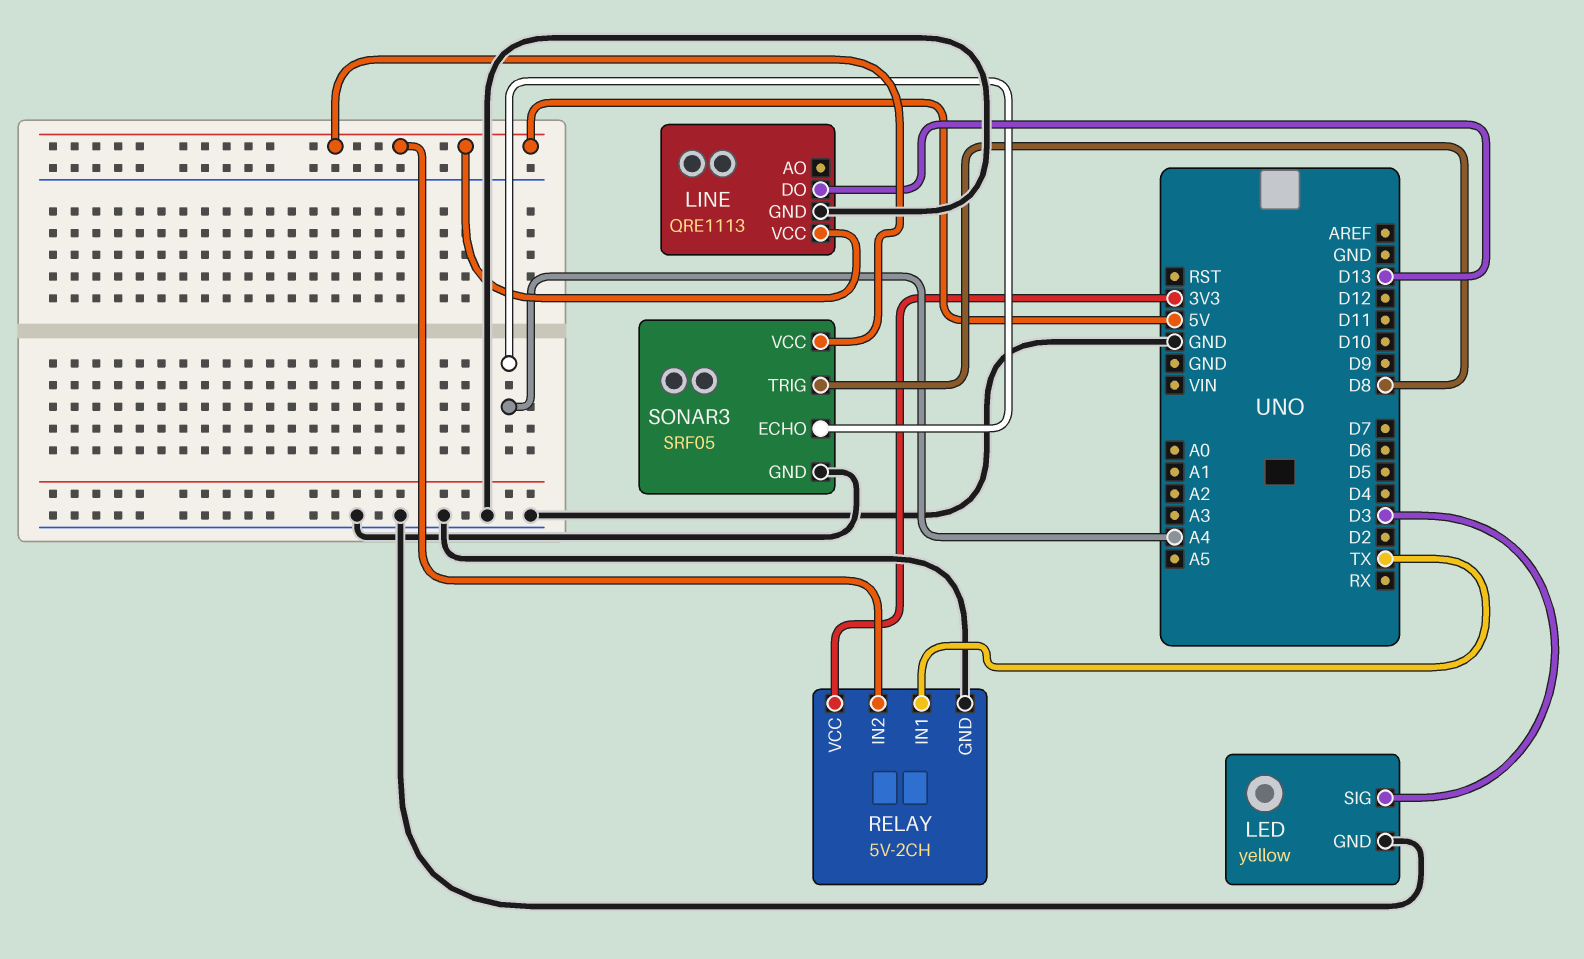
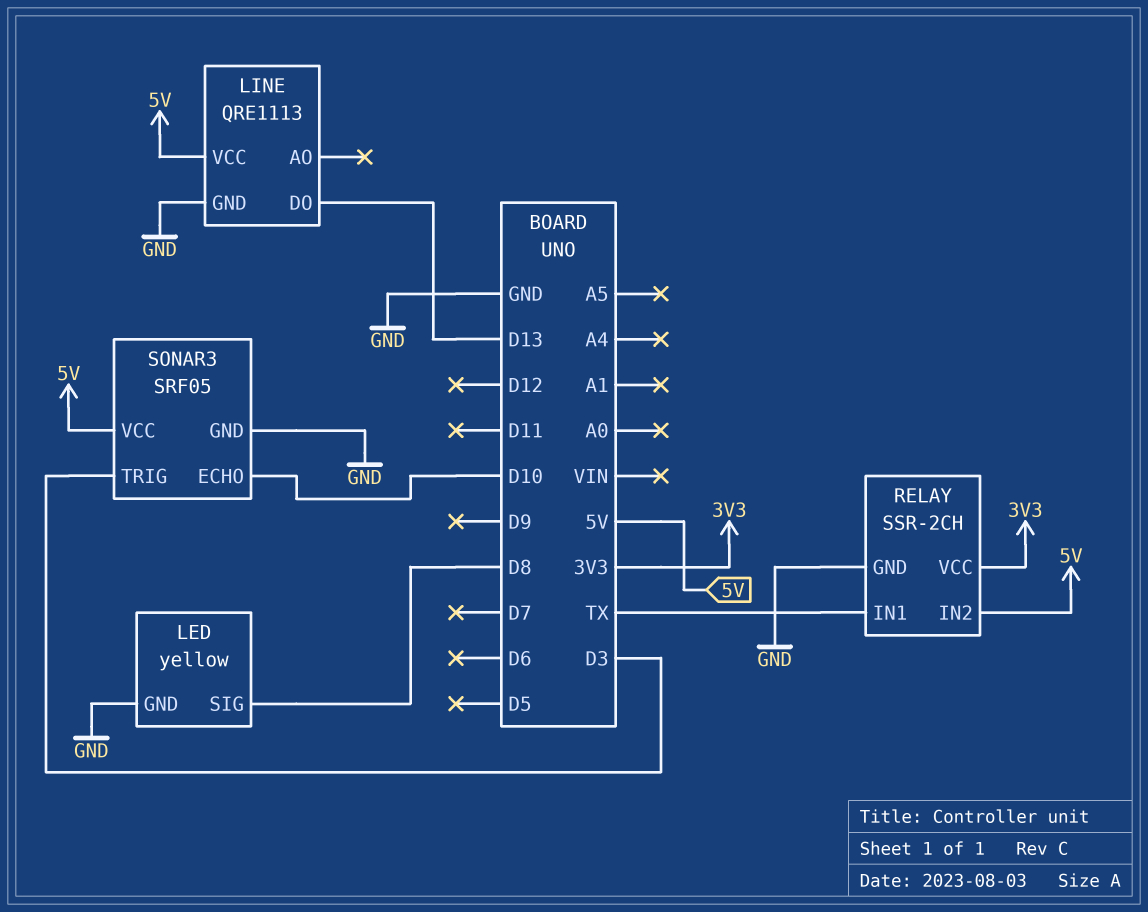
LED pin SIG: D3 -> D8
RELAY: 5V-2CH -> SSR-2CH
SONAR3 pin ECHO: A4 -> D10
SONAR3 pin TRIG: D8 -> D3

